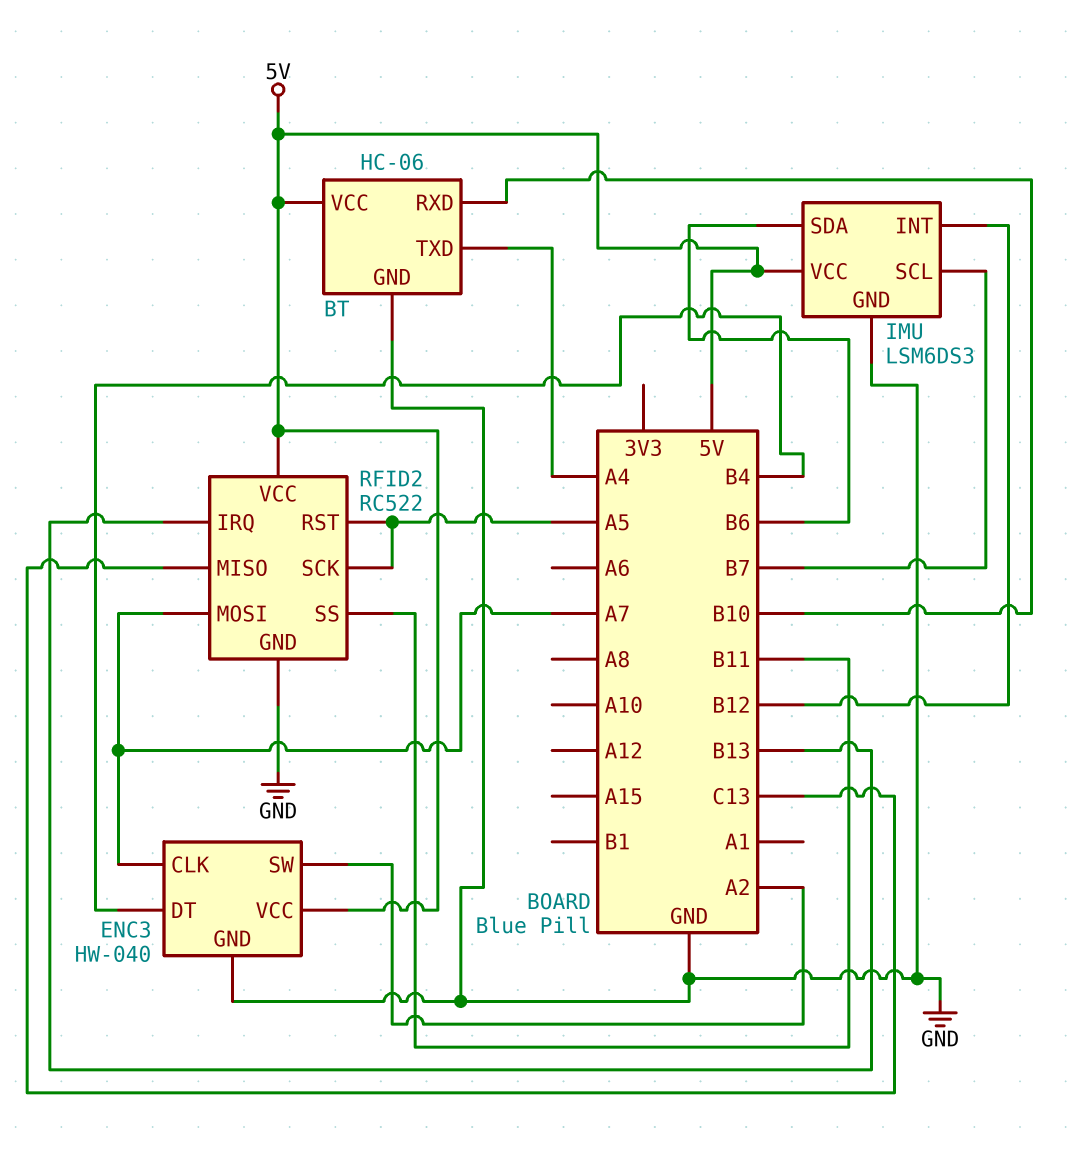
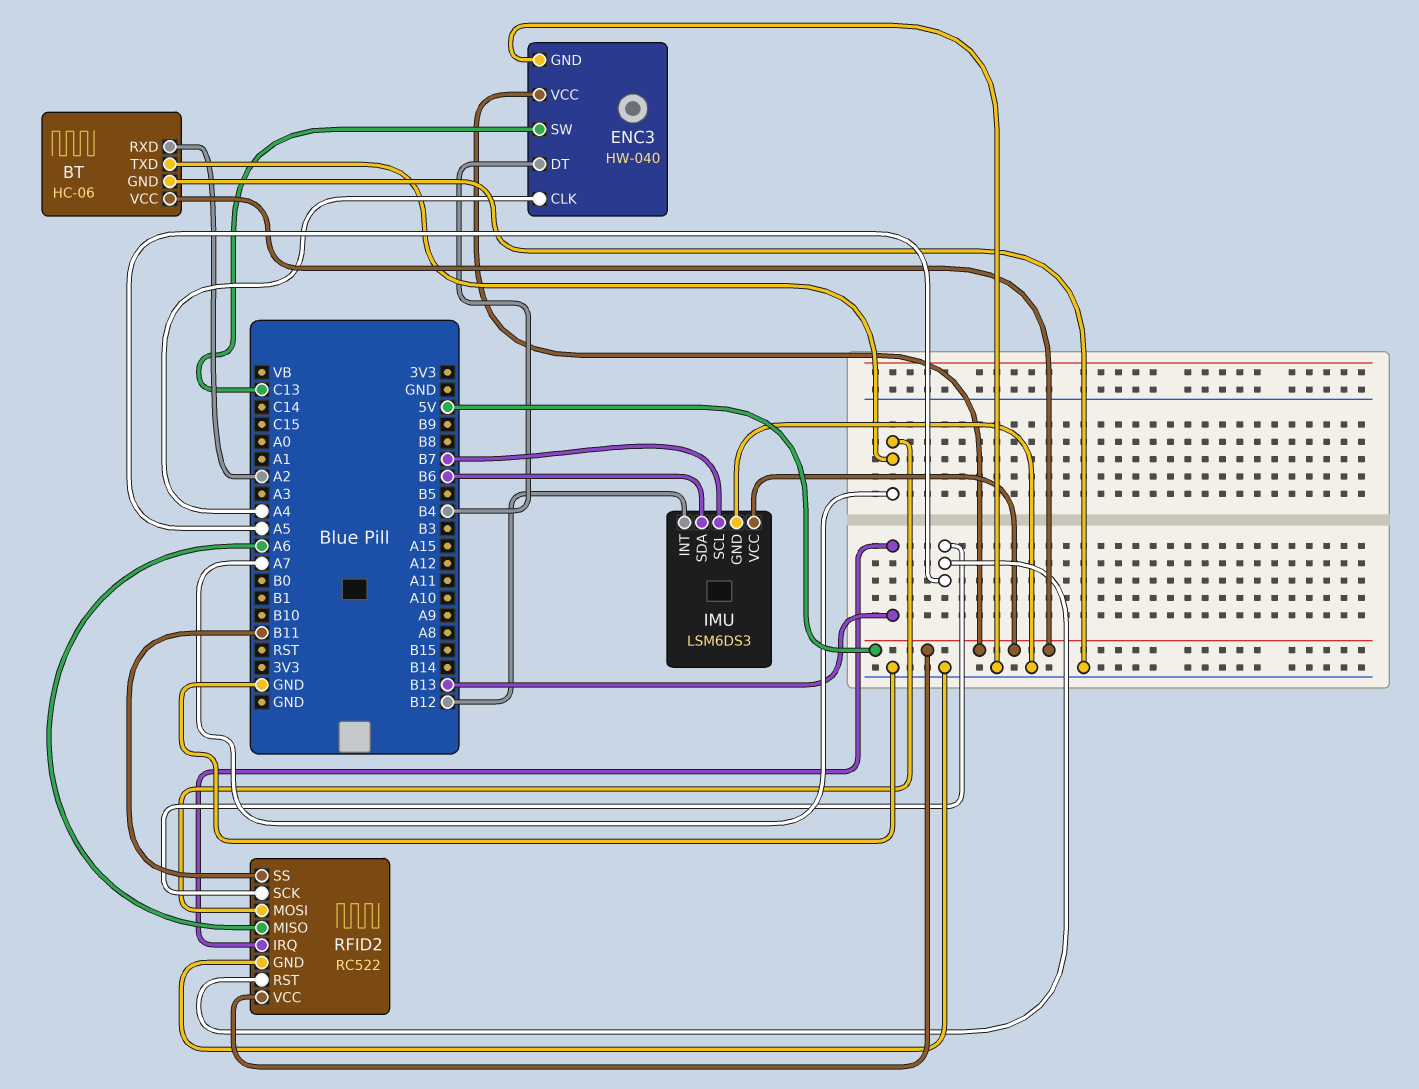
BT pin RXD: B10 -> A2
BT pin TXD: A4 -> A7
ENC3 pin CLK: A7 -> A4
ENC3 pin SW: A2 -> C13
RFID2 pin MISO: C13 -> A6

